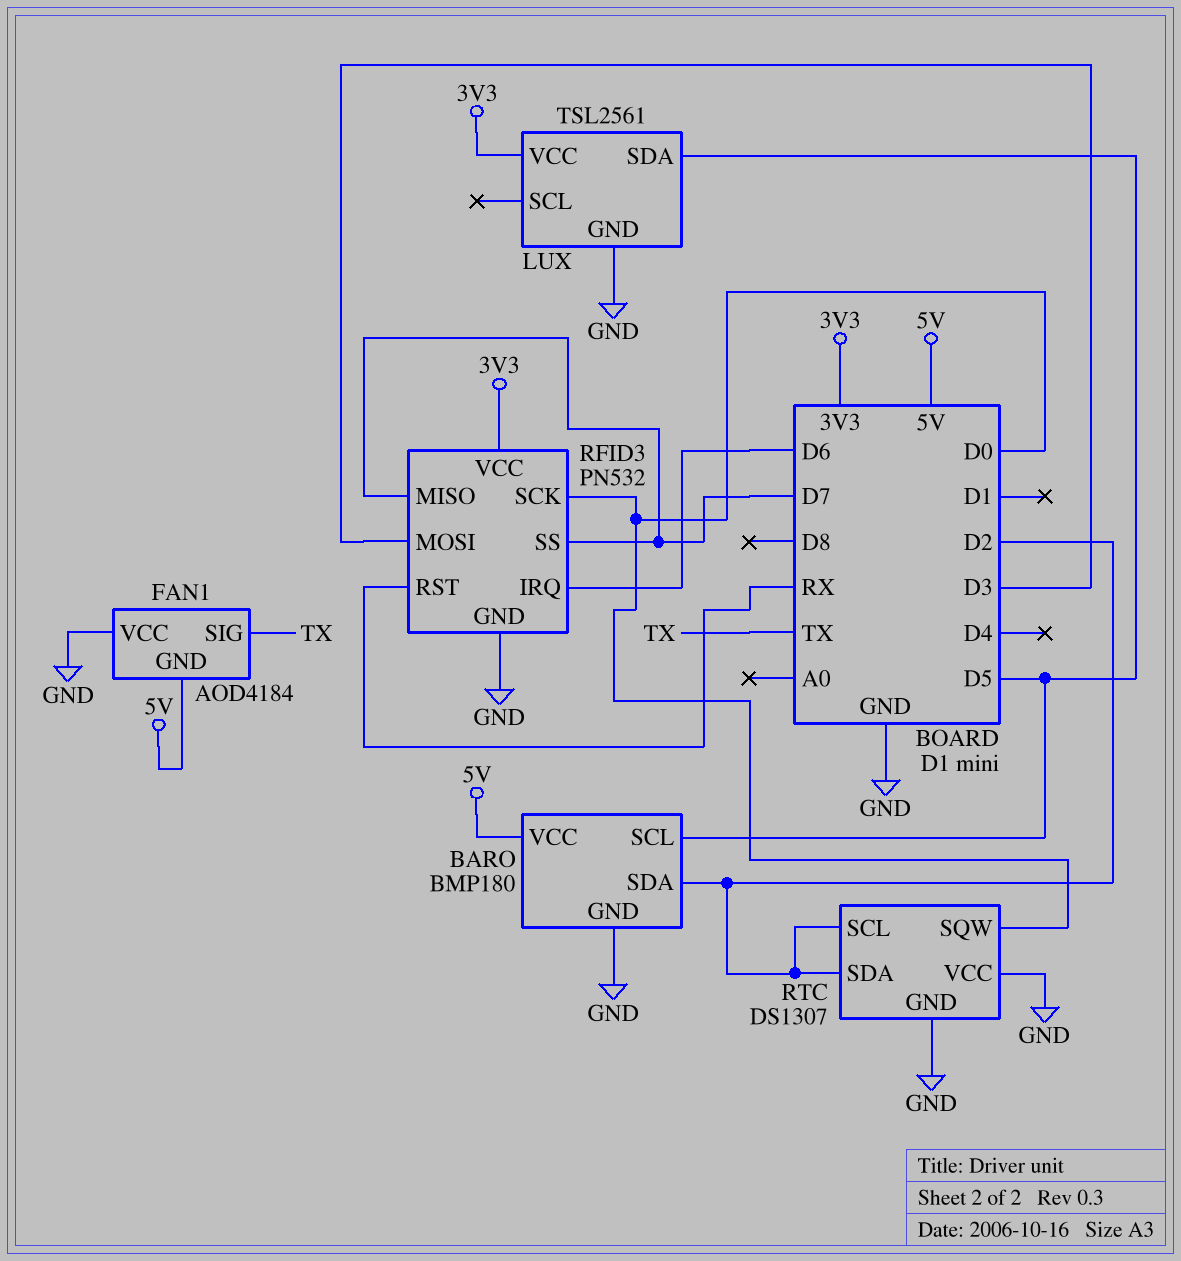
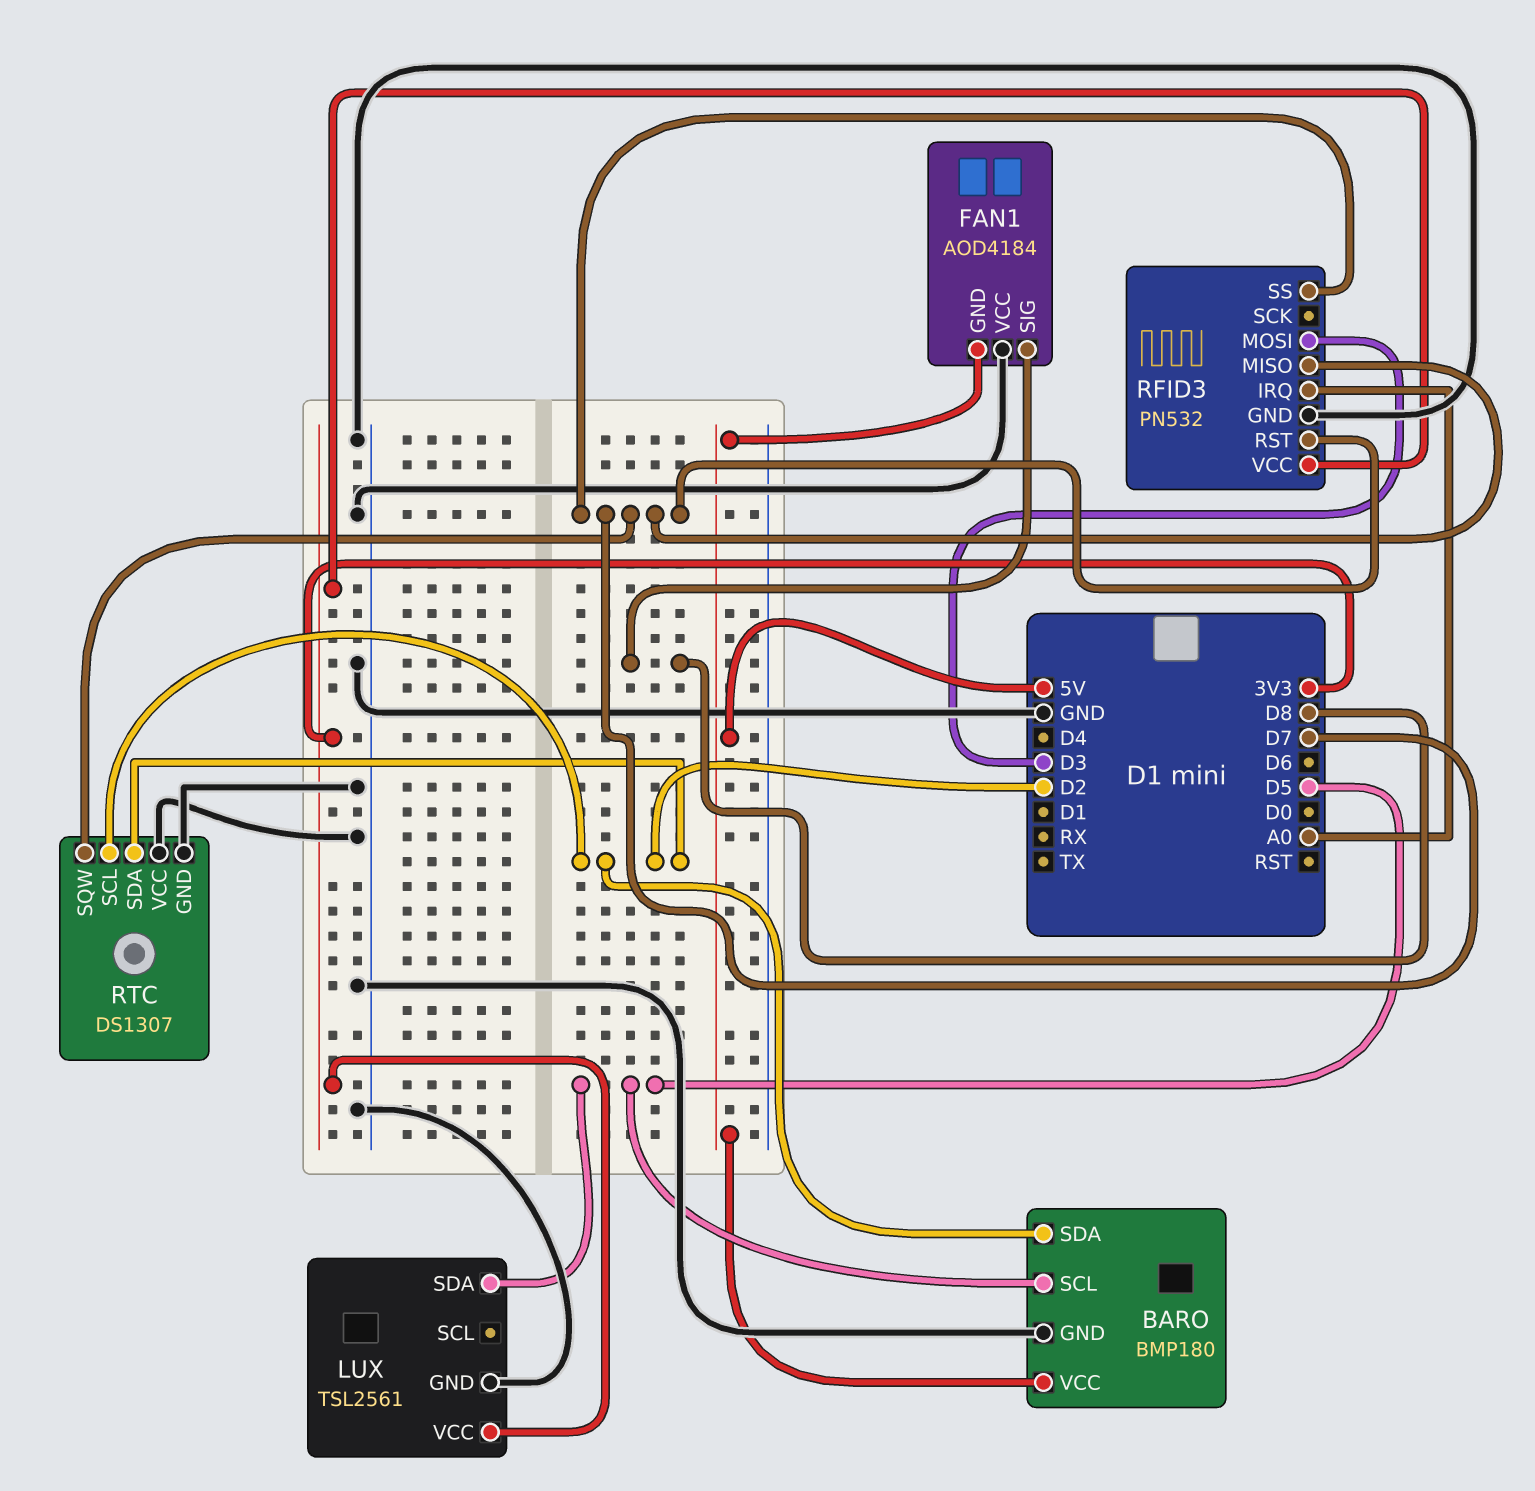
FAN1 pin SIG: TX -> D8
RFID3 pin IRQ: D6 -> A0
RFID3 pin RST: RX -> D7
RFID3 pin SCK: D0 -> none
RTC pin SQW: D0 -> D7

